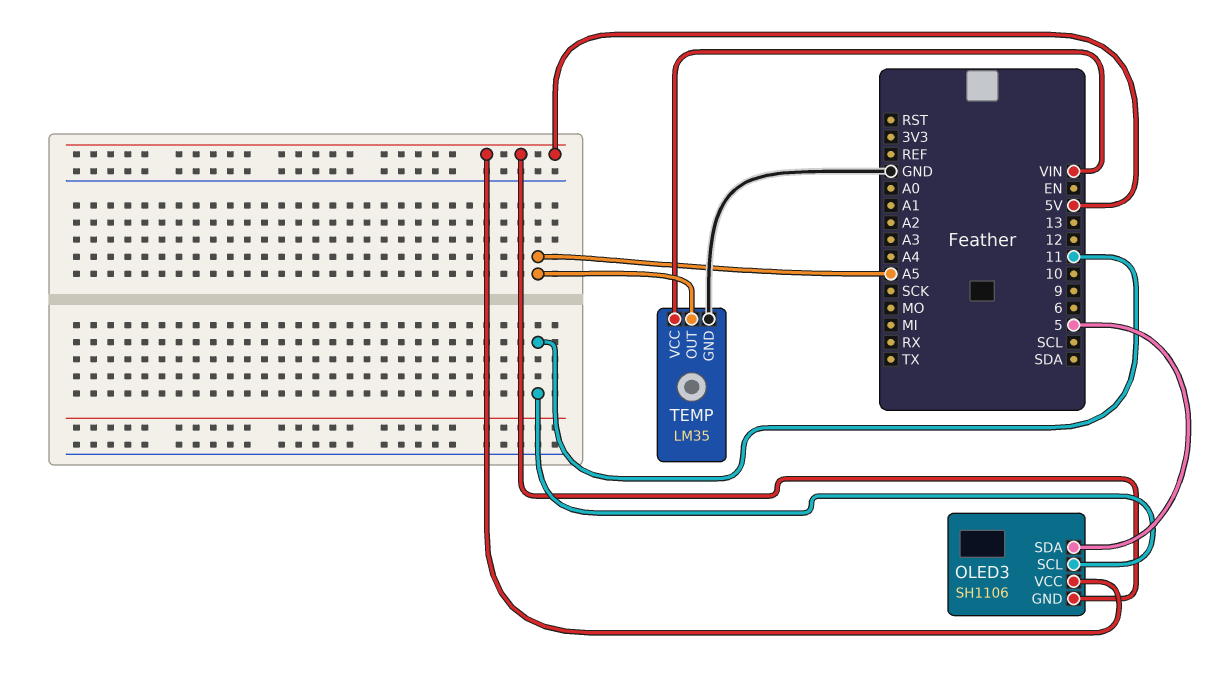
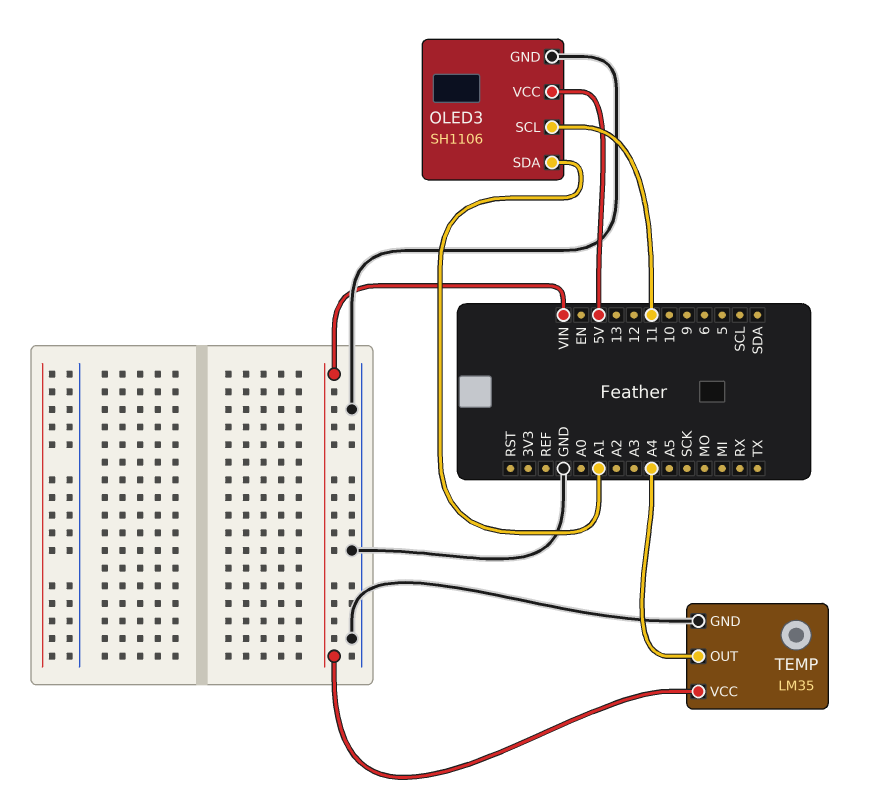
OLED3 pin GND: 5V -> GND
OLED3 pin SDA: 5 -> A1
TEMP pin OUT: A5 -> A4

